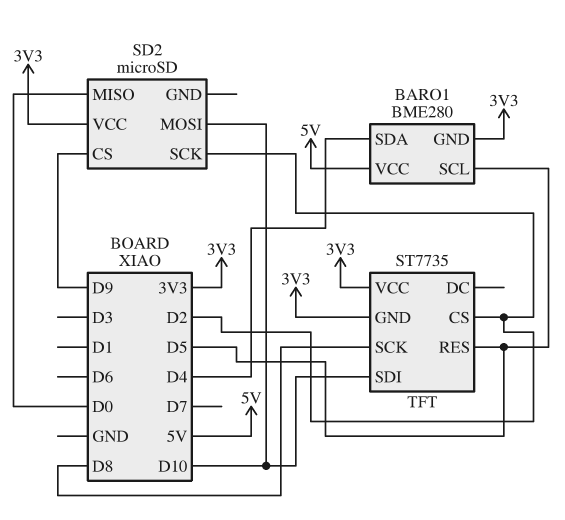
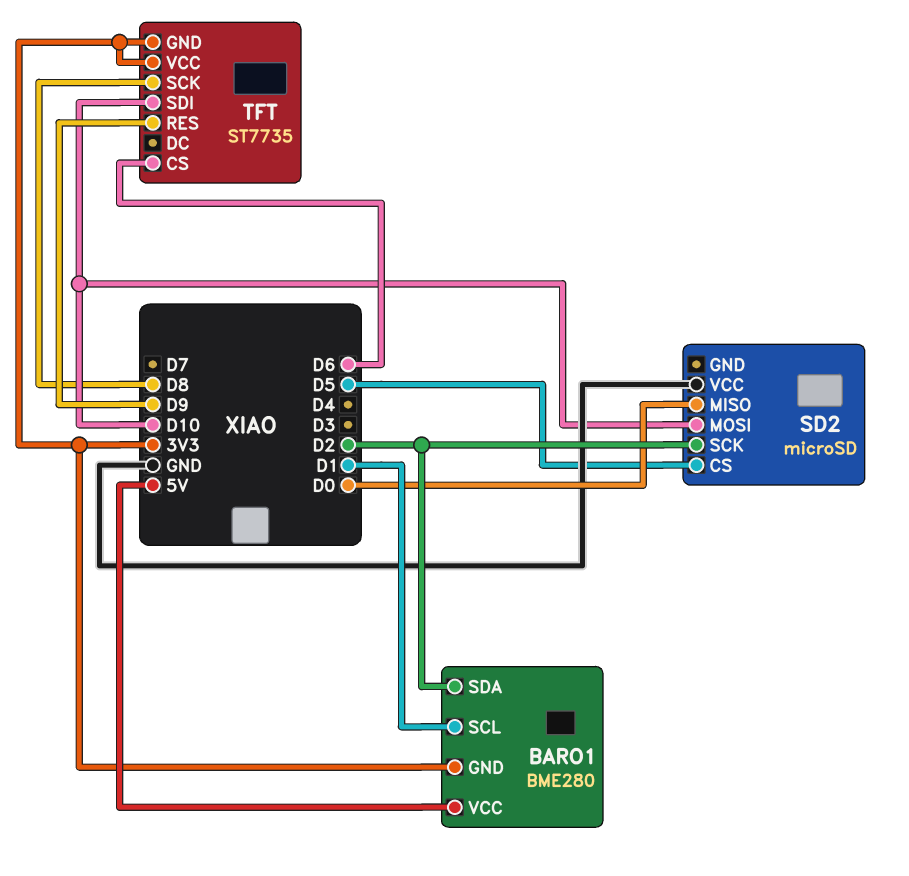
BARO1 pin SCL: D5 -> D1
BARO1 pin SDA: D4 -> D2
SD2 pin CS: D9 -> D5
SD2 pin VCC: 3V3 -> GND
TFT pin CS: D2 -> D6
TFT pin RES: D5 -> D9

